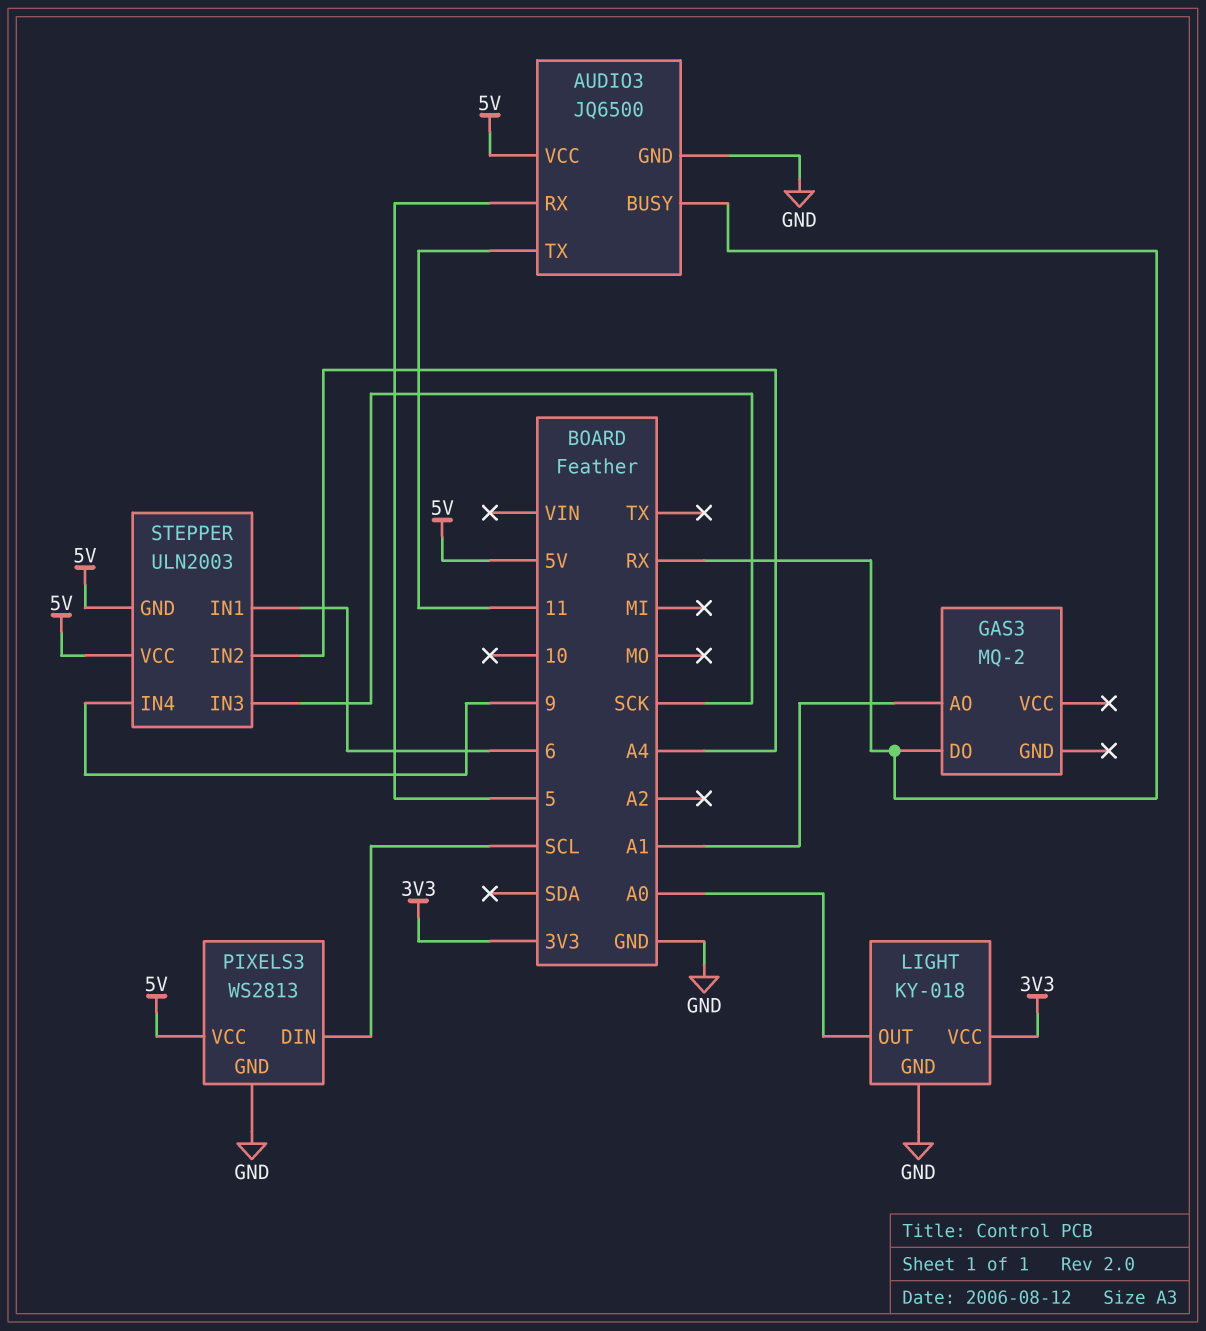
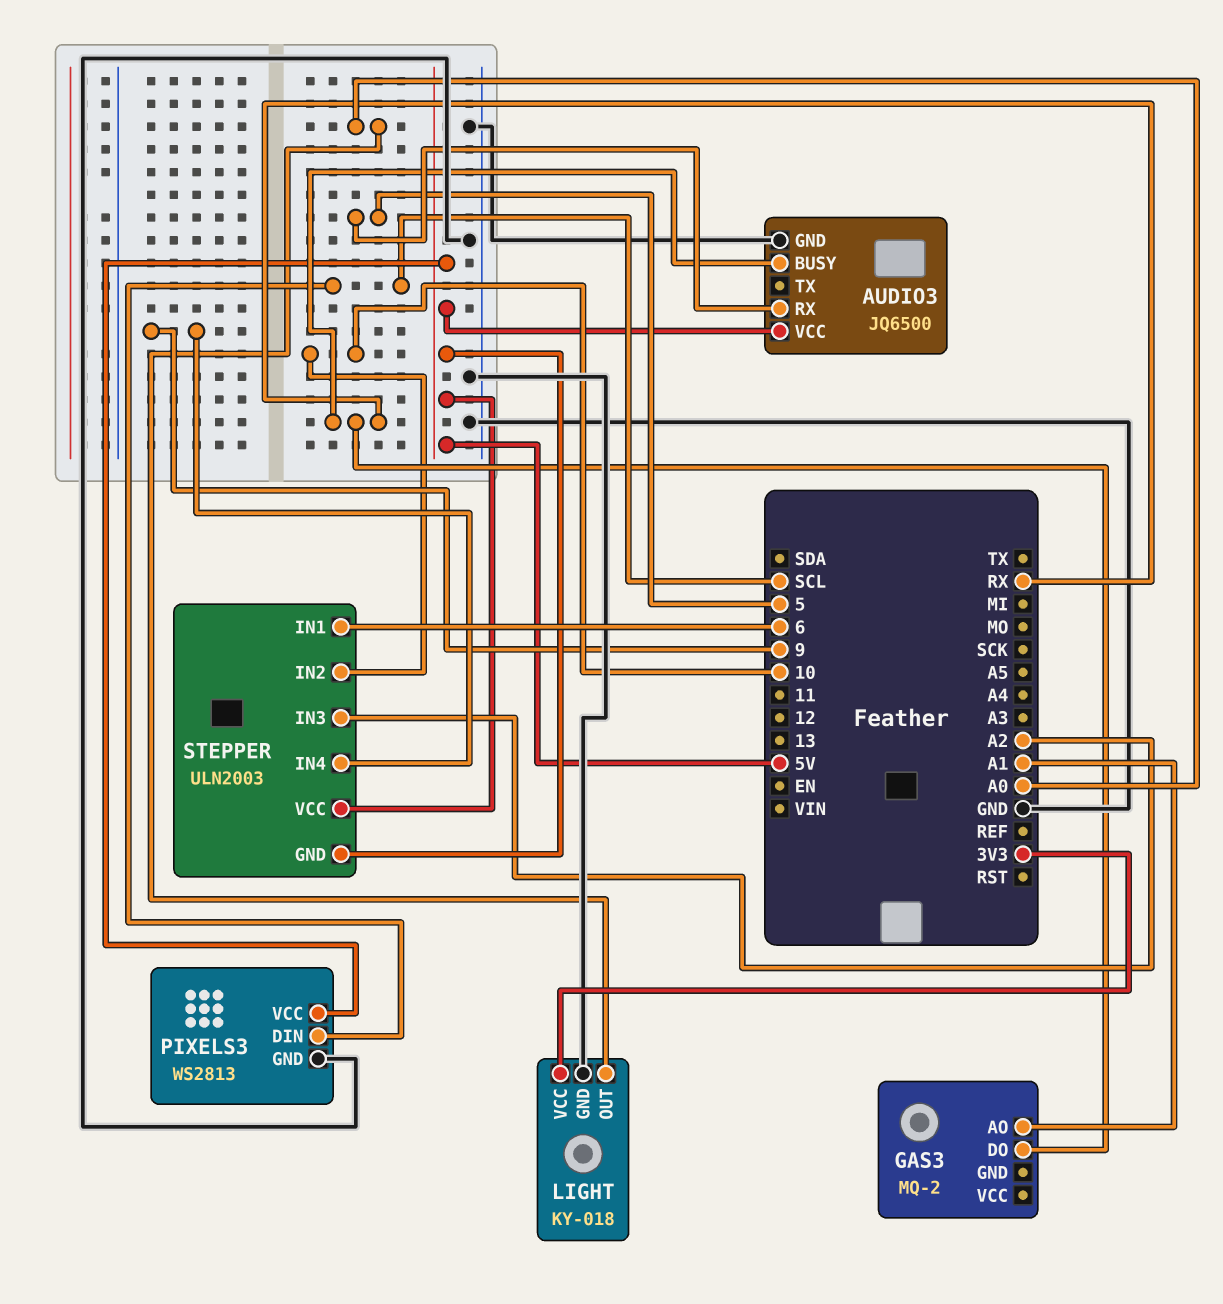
AUDIO3 pin TX: 11 -> none
STEPPER pin IN2: A4 -> 10
STEPPER pin IN3: SCK -> A2

